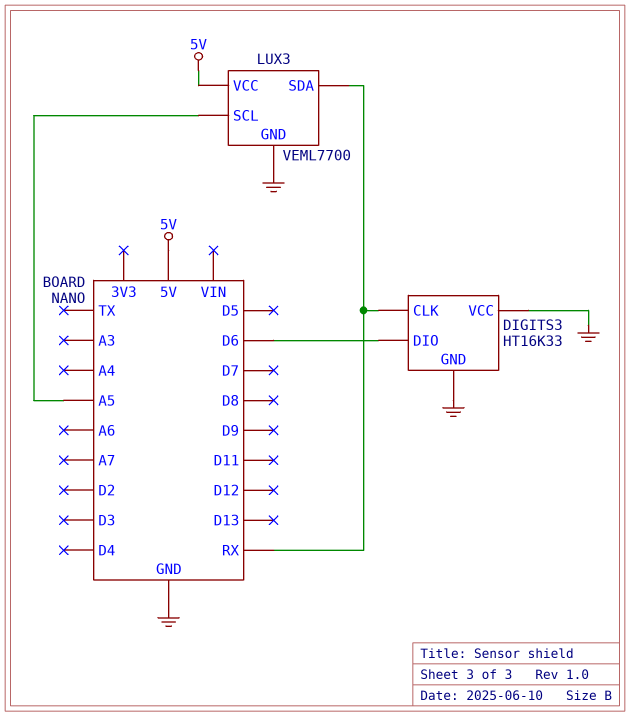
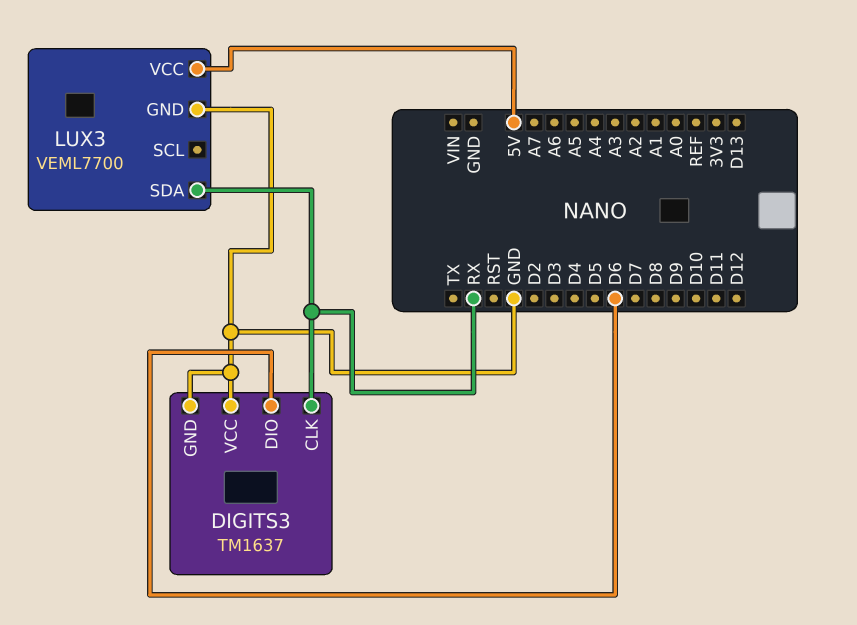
DIGITS3: HT16K33 -> TM1637
LUX3 pin SCL: A5 -> none

